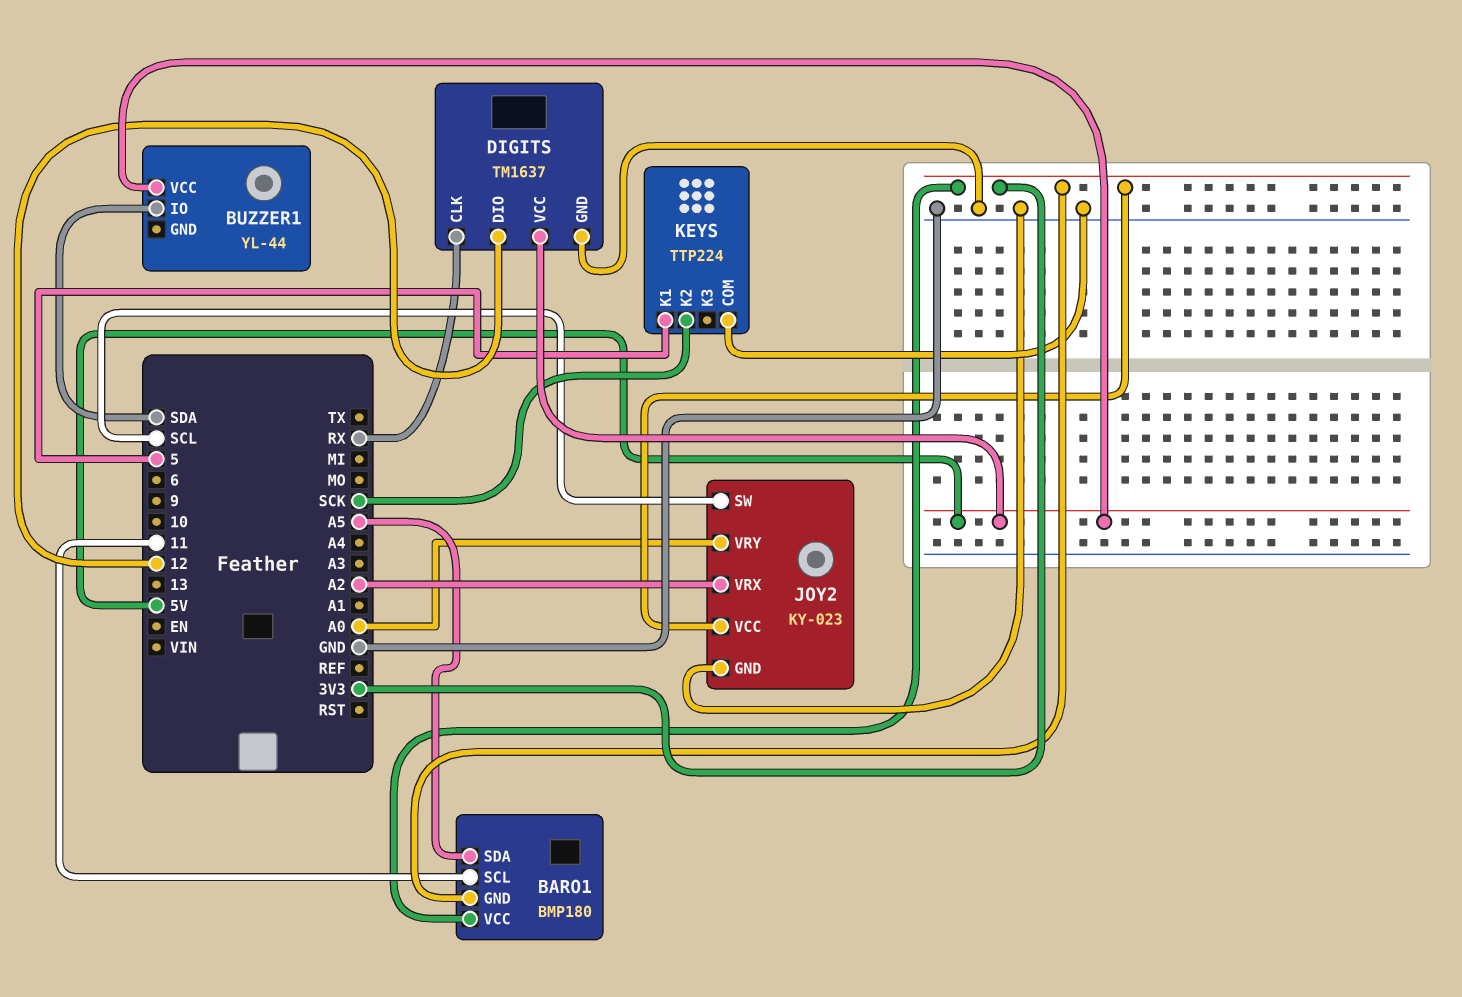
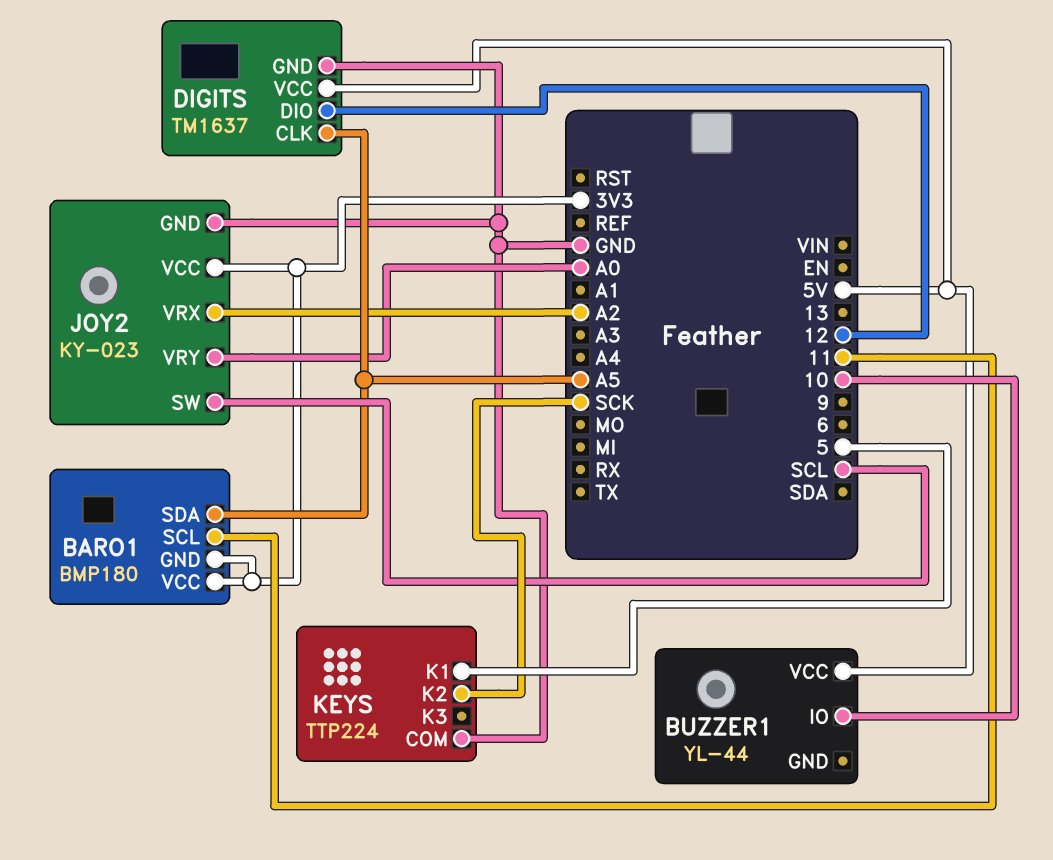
BUZZER1 pin IO: SDA -> 10
DIGITS pin CLK: RX -> A5

